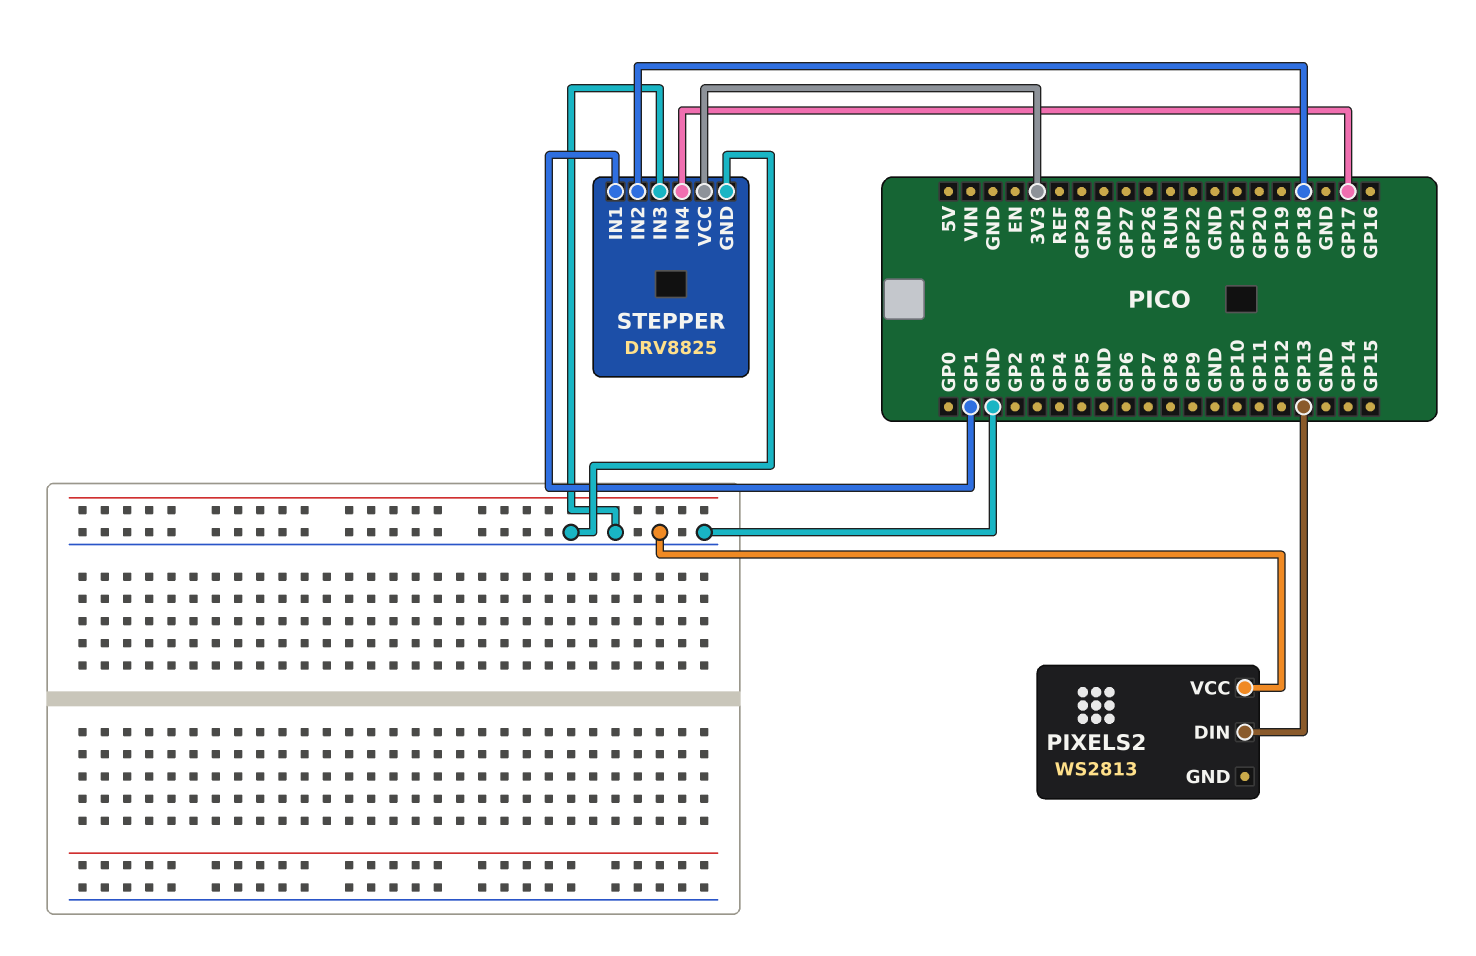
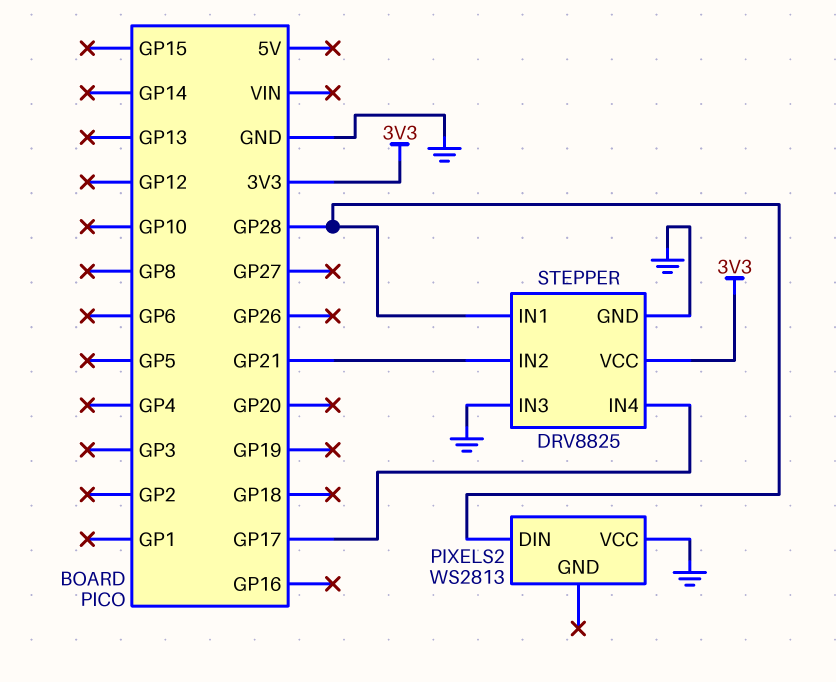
PIXELS2 pin DIN: GP13 -> GP28
STEPPER pin IN1: GP1 -> GP28
STEPPER pin IN2: GP18 -> GP21

